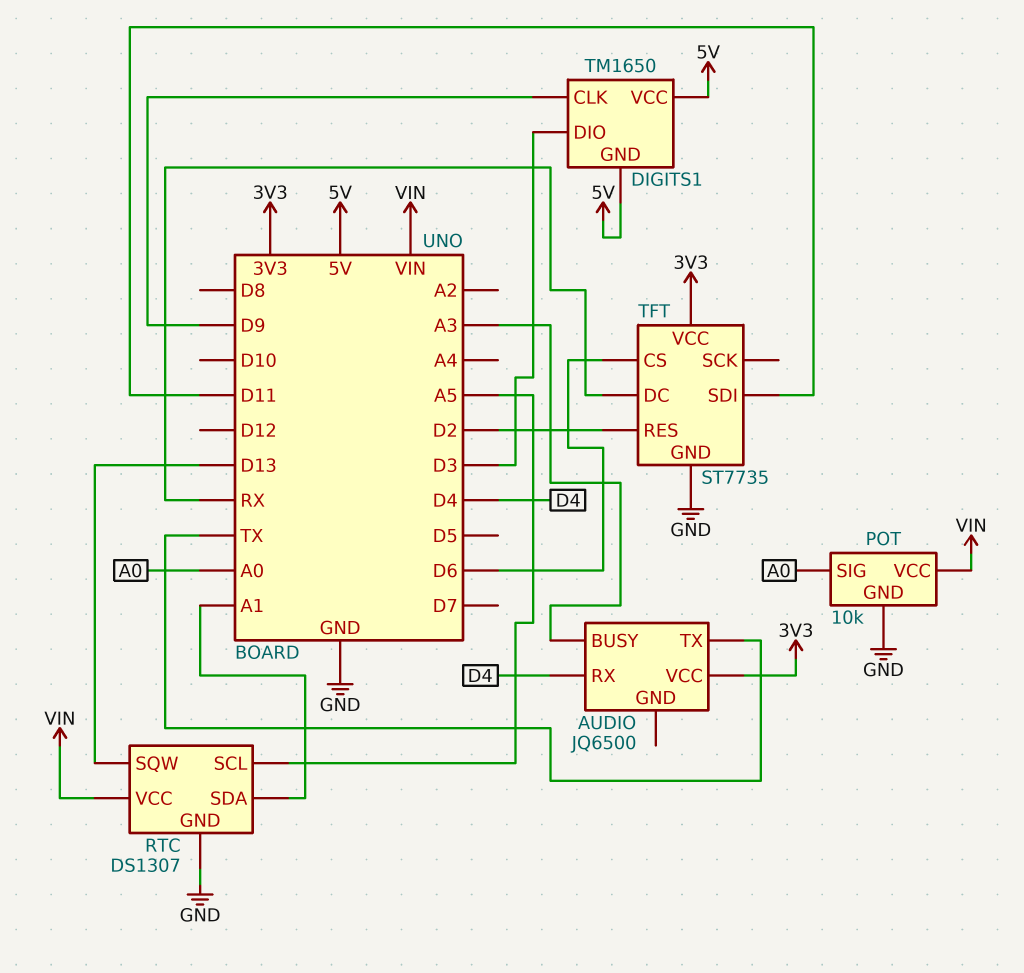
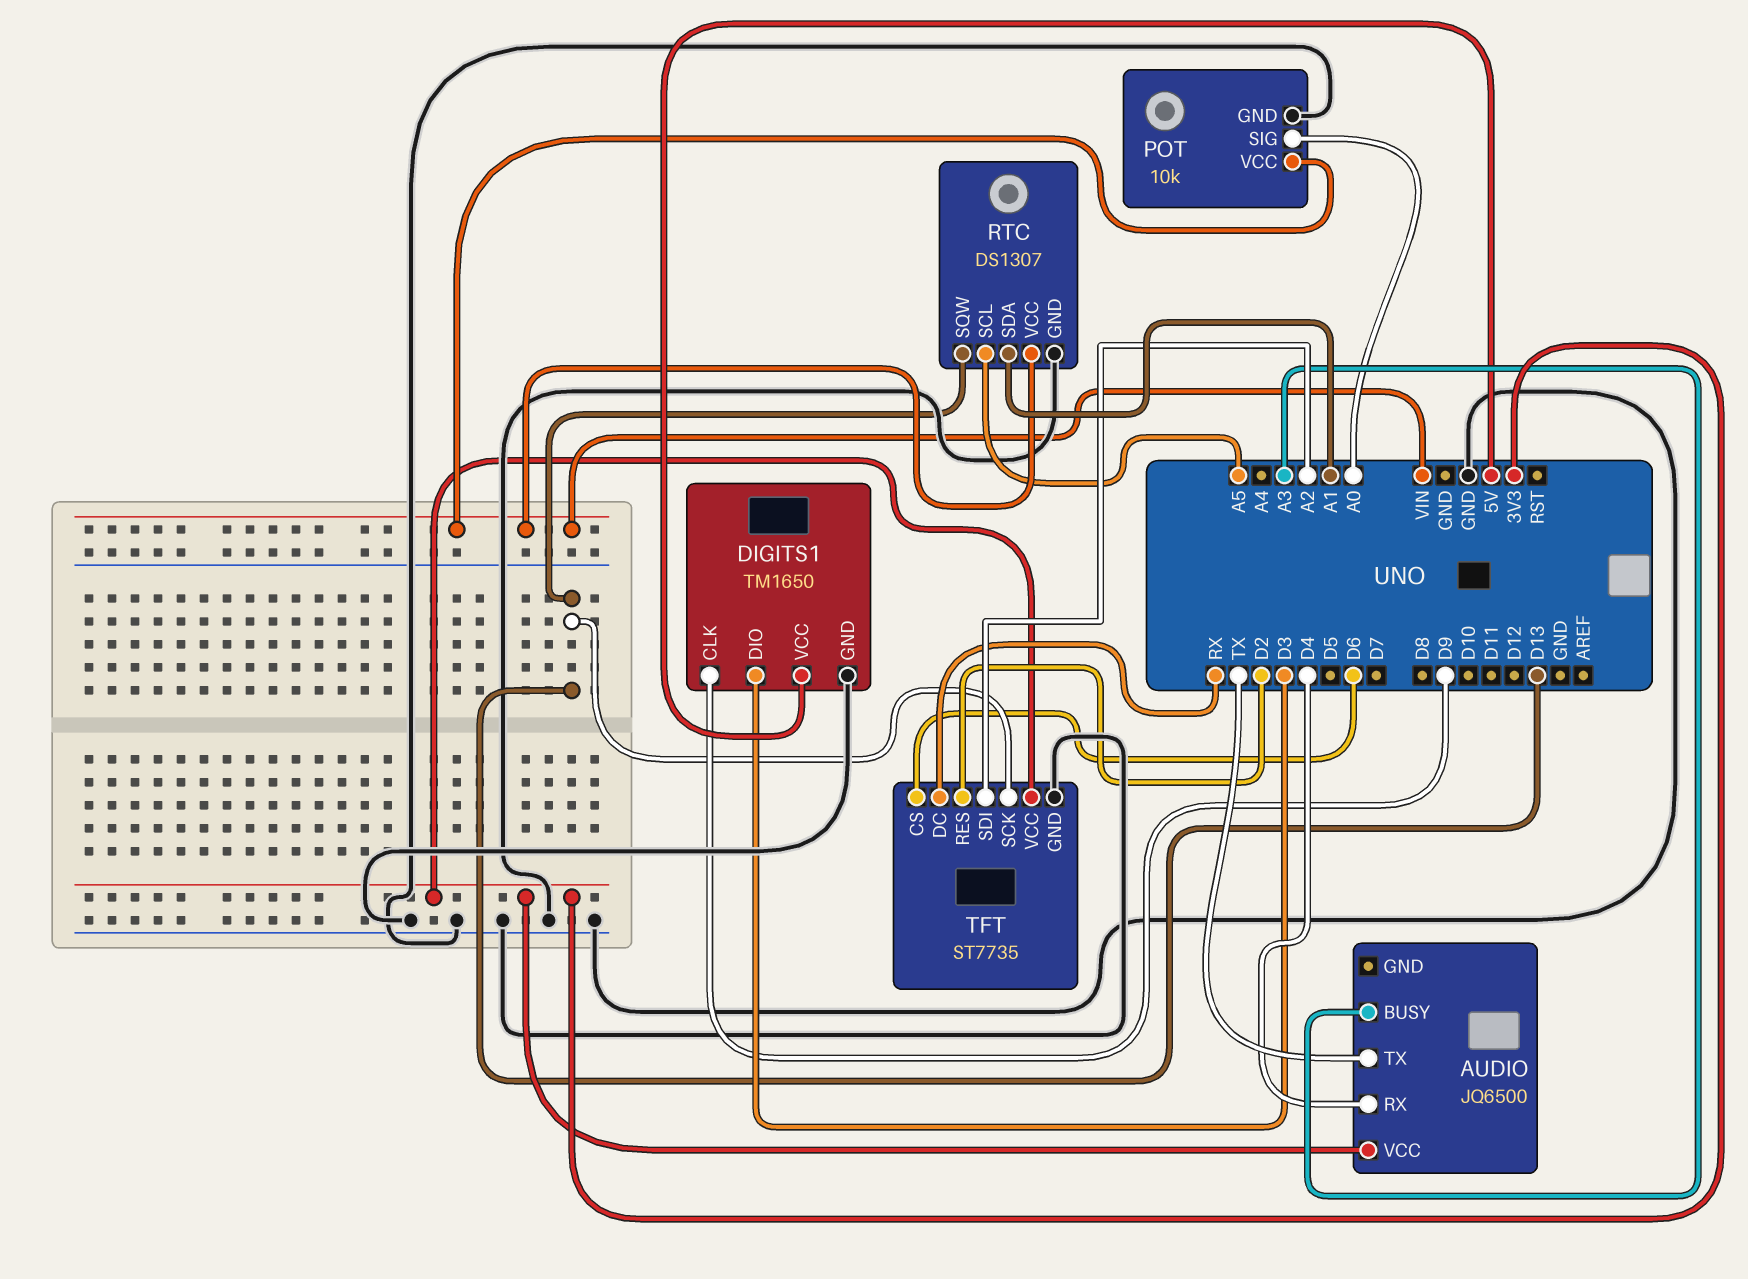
DIGITS1 pin GND: 5V -> GND
TFT pin SCK: none -> D13
TFT pin SDI: D11 -> A2

